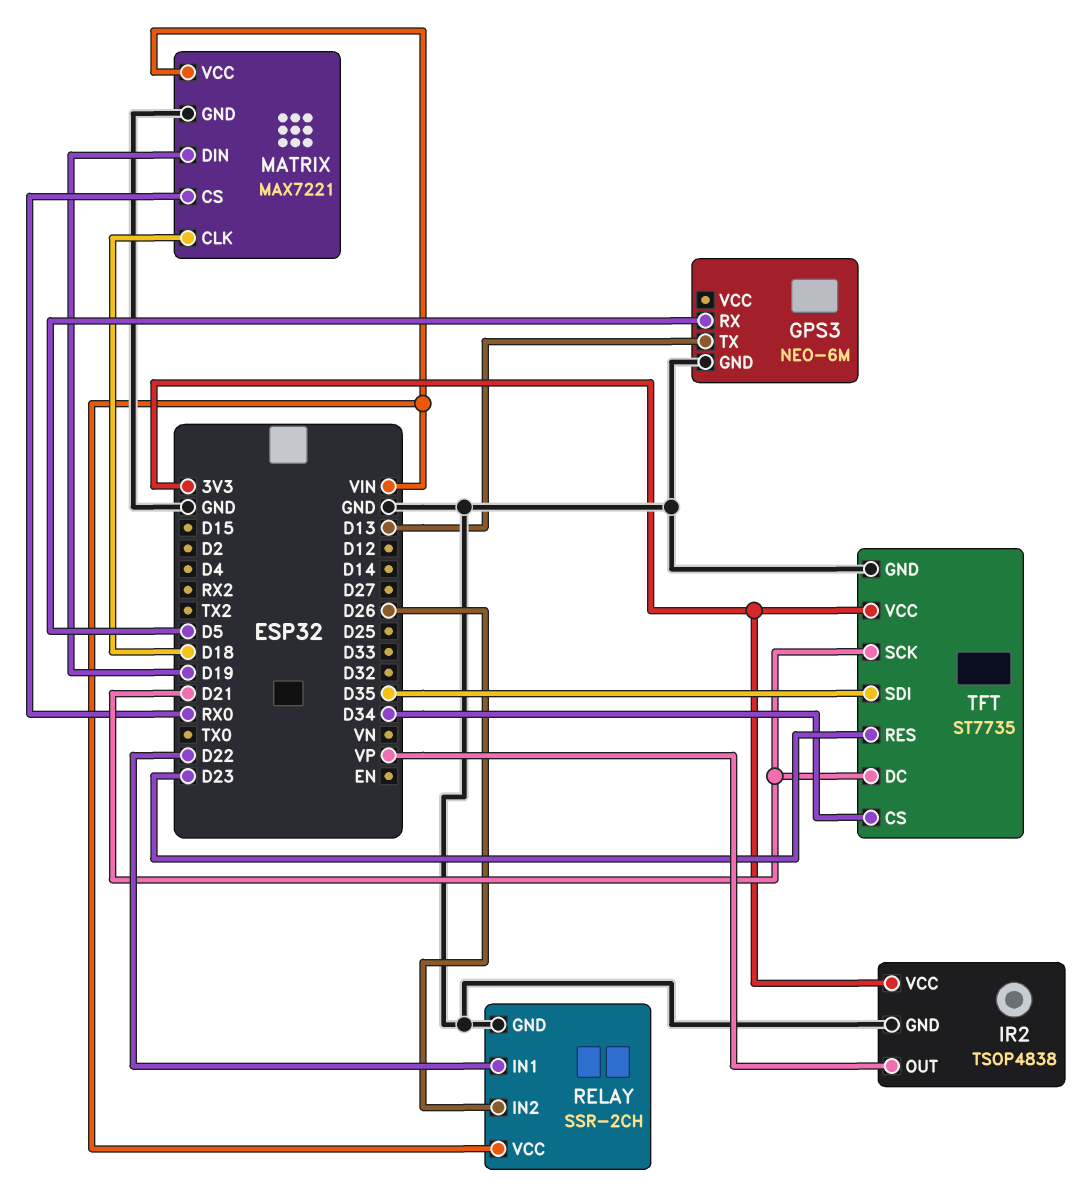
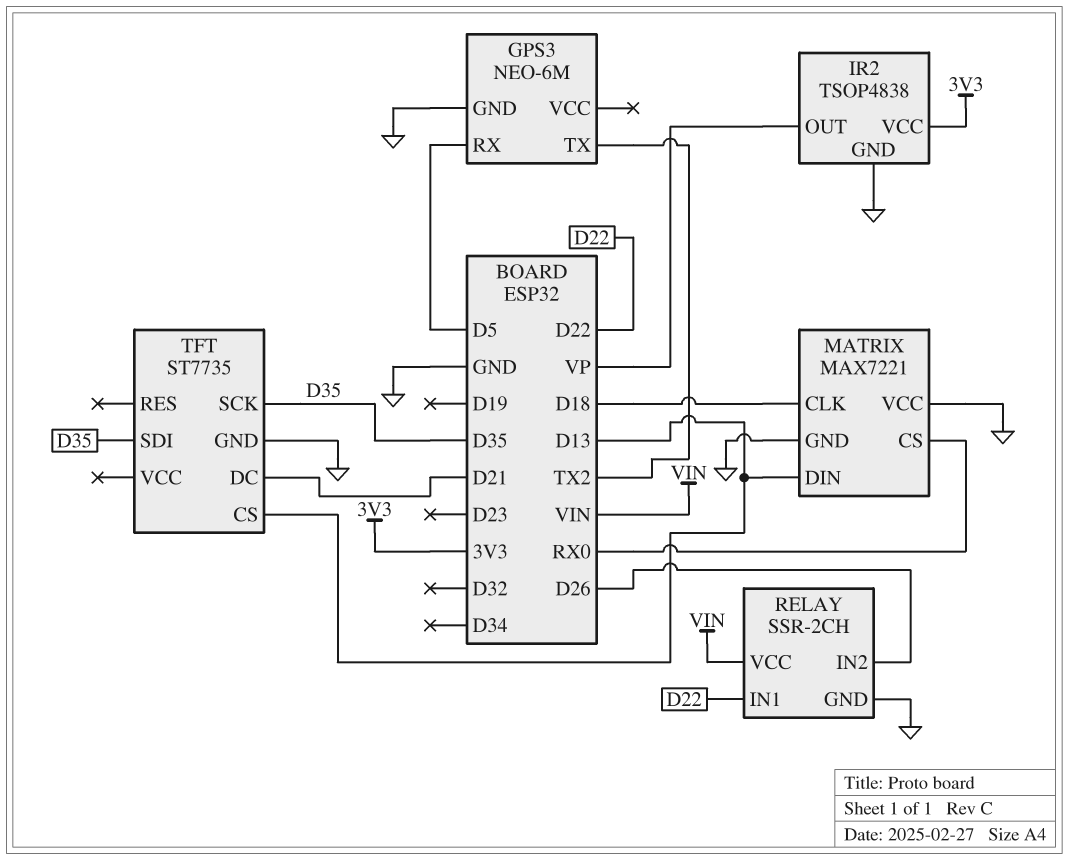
GPS3 pin TX: D13 -> TX2
MATRIX pin DIN: D19 -> D13
MATRIX pin VCC: VIN -> GND
TFT pin CS: D34 -> D13
TFT pin RES: D23 -> none
TFT pin SCK: D21 -> D35
TFT pin VCC: 3V3 -> none

